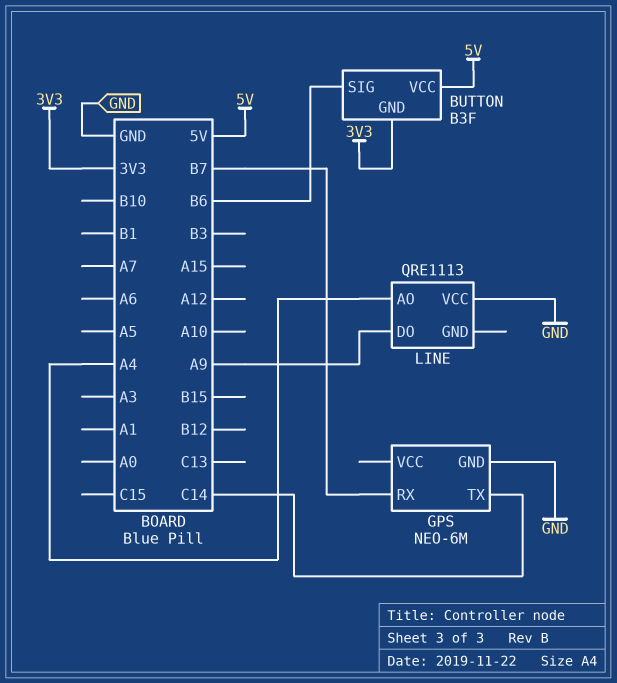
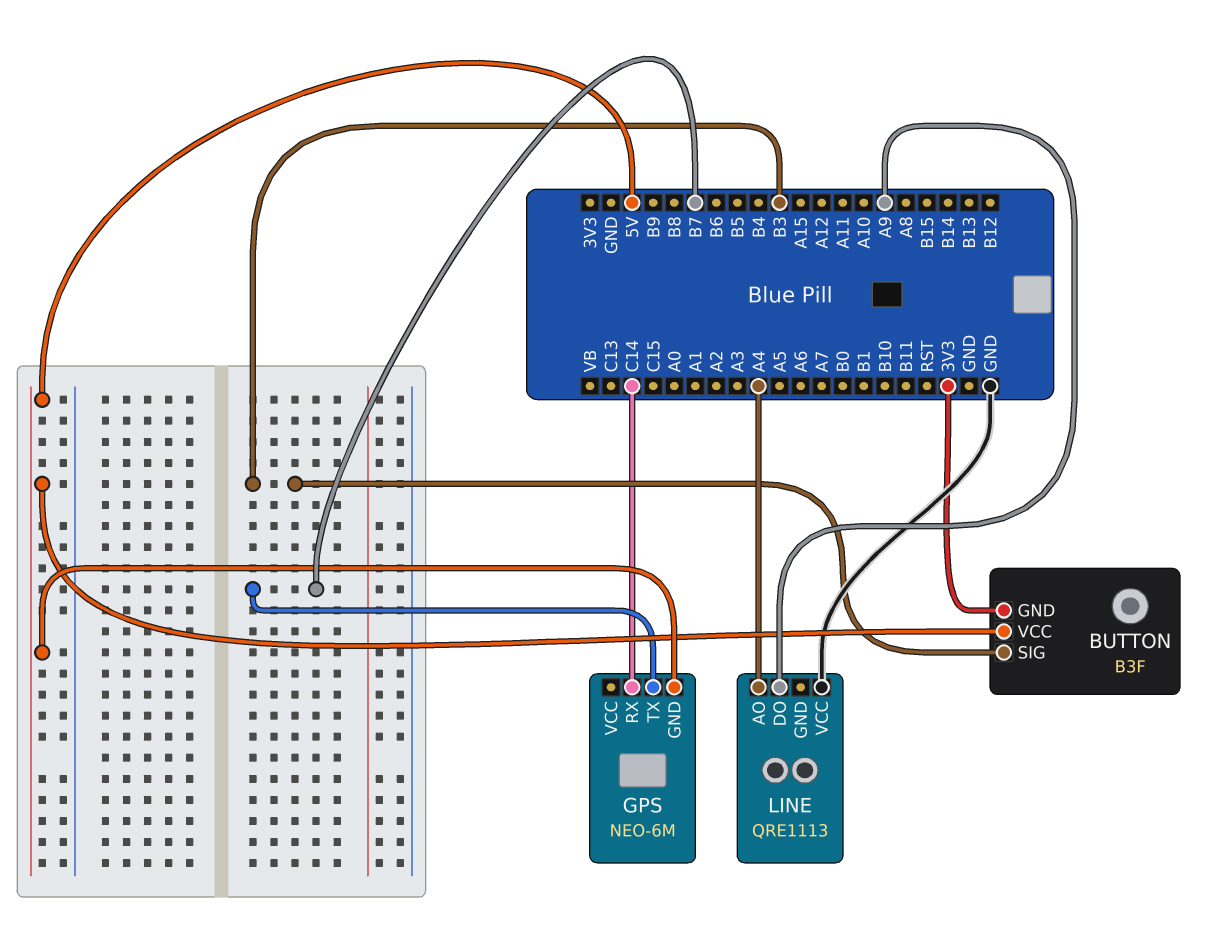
BUTTON pin SIG: B6 -> B3
GPS pin GND: GND -> 5V
GPS pin RX: B7 -> C14
GPS pin TX: C14 -> B7

